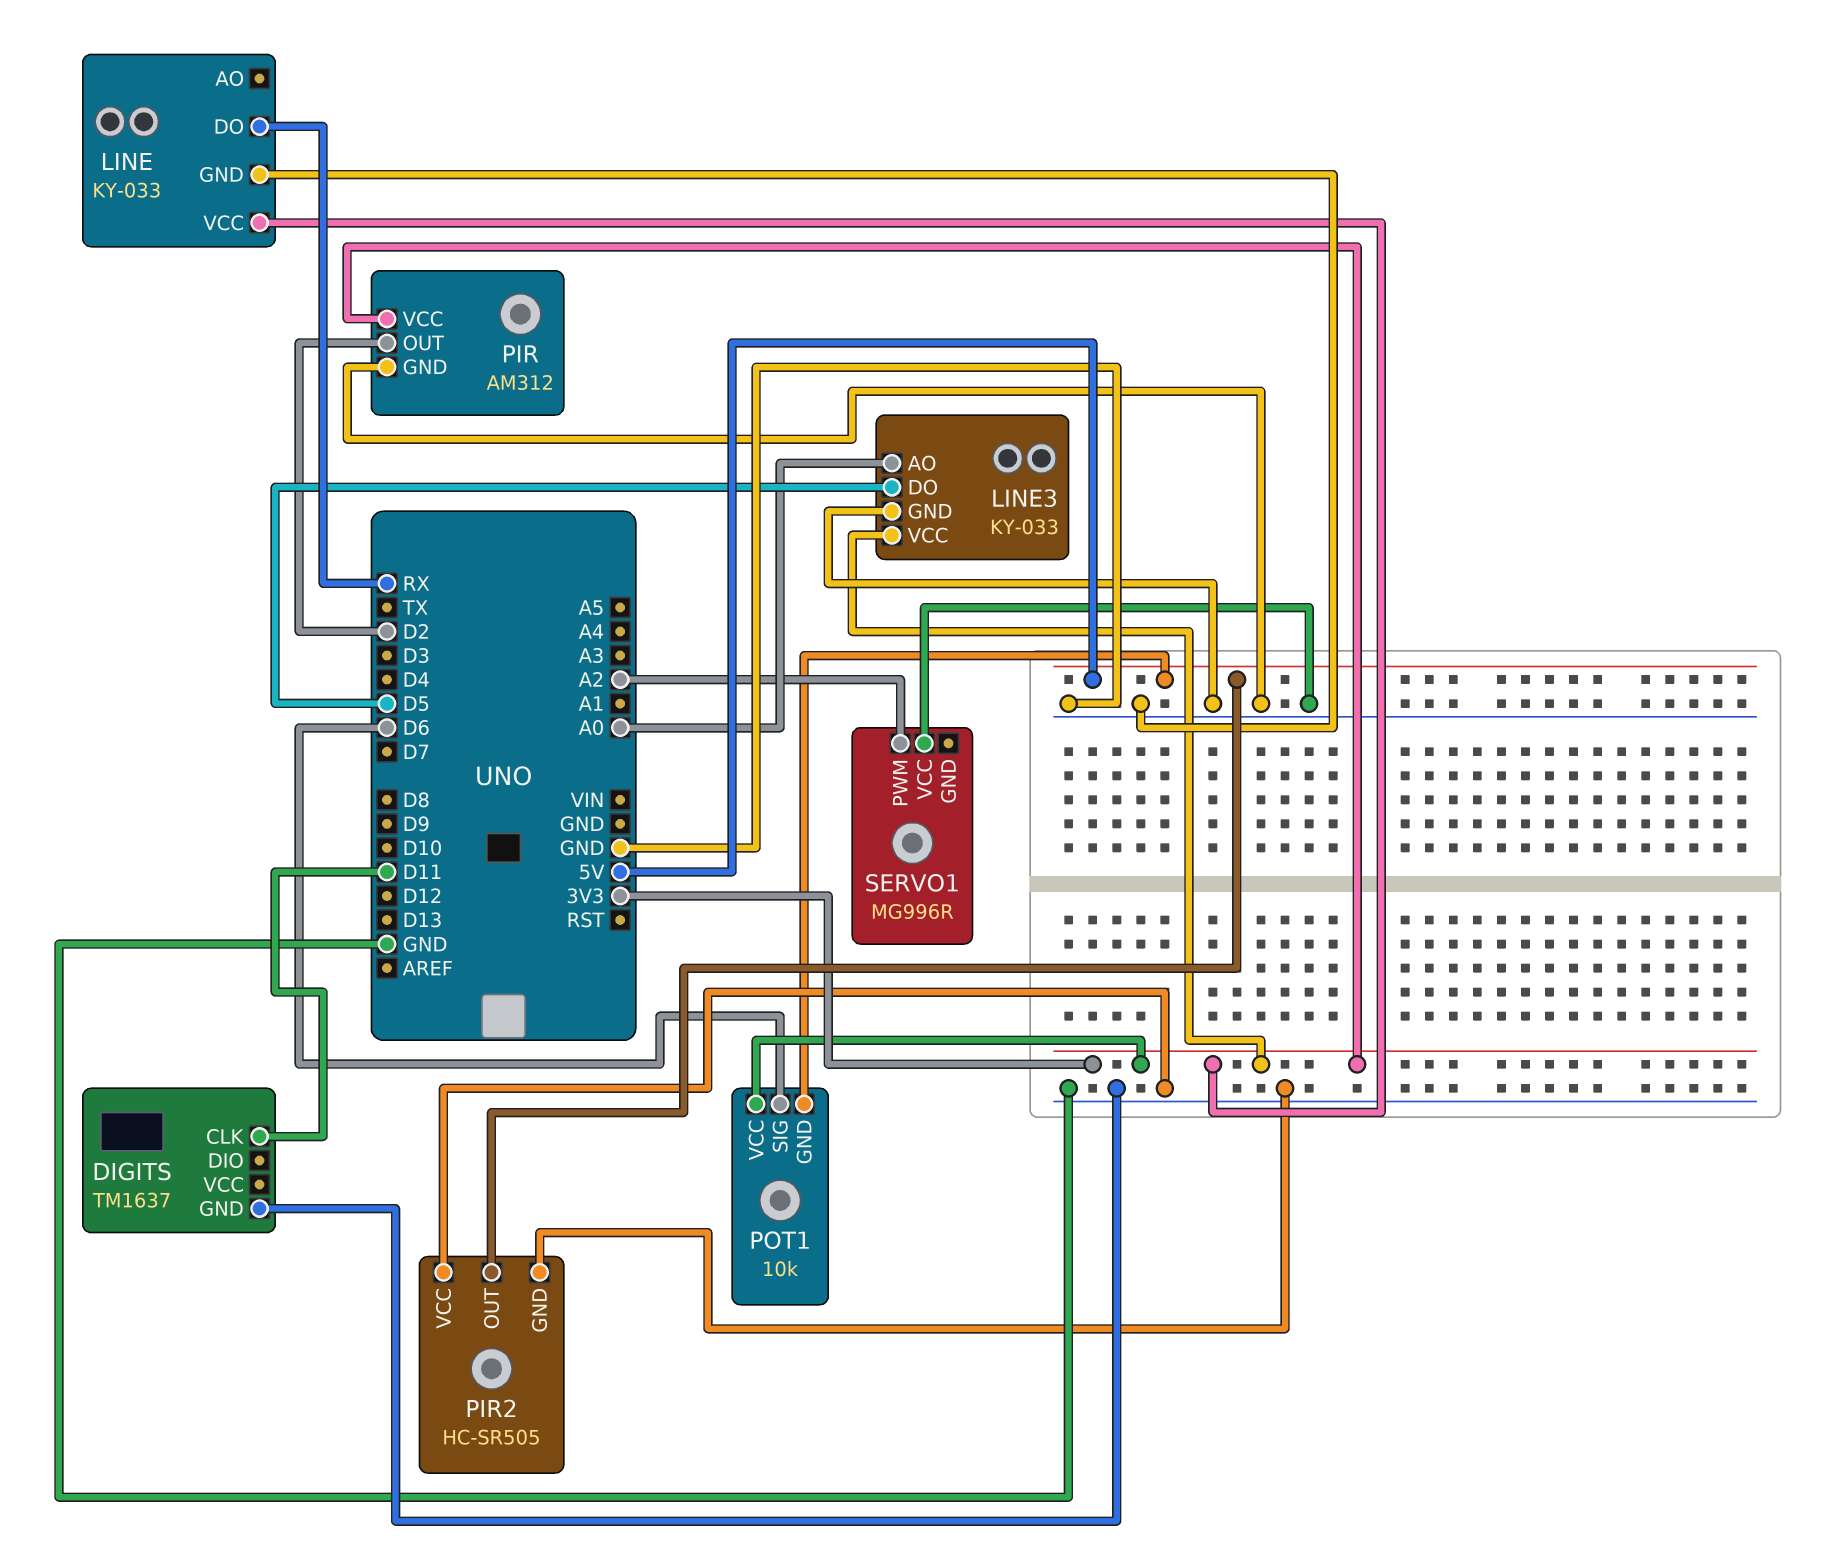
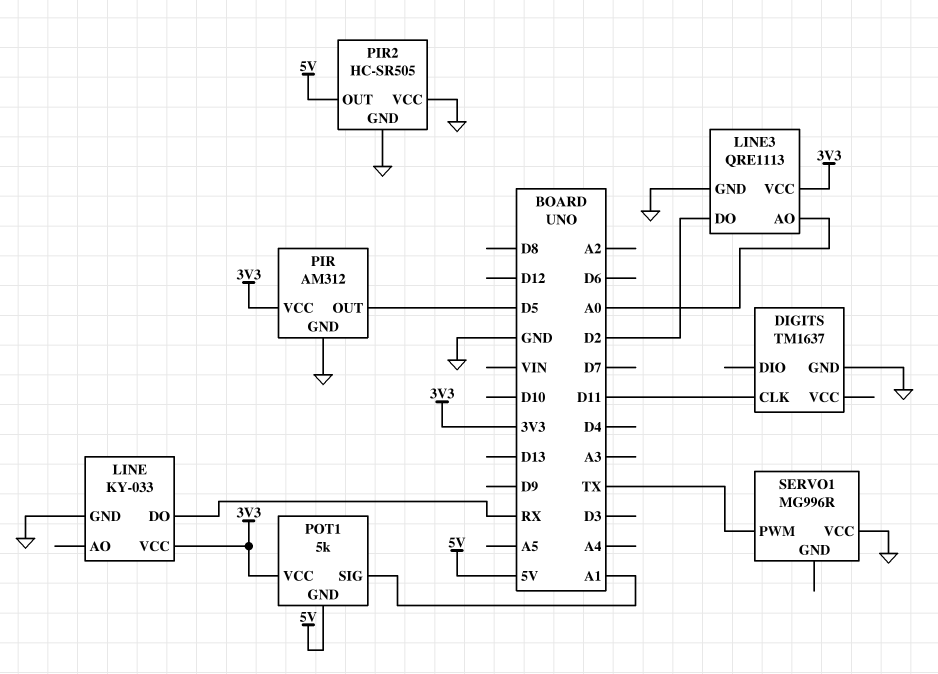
LINE3: KY-033 -> QRE1113
LINE3 pin DO: D5 -> D2
PIR pin OUT: D2 -> D5
POT1: 10k -> 5k
POT1 pin SIG: D6 -> A1
SERVO1 pin PWM: A2 -> TX

